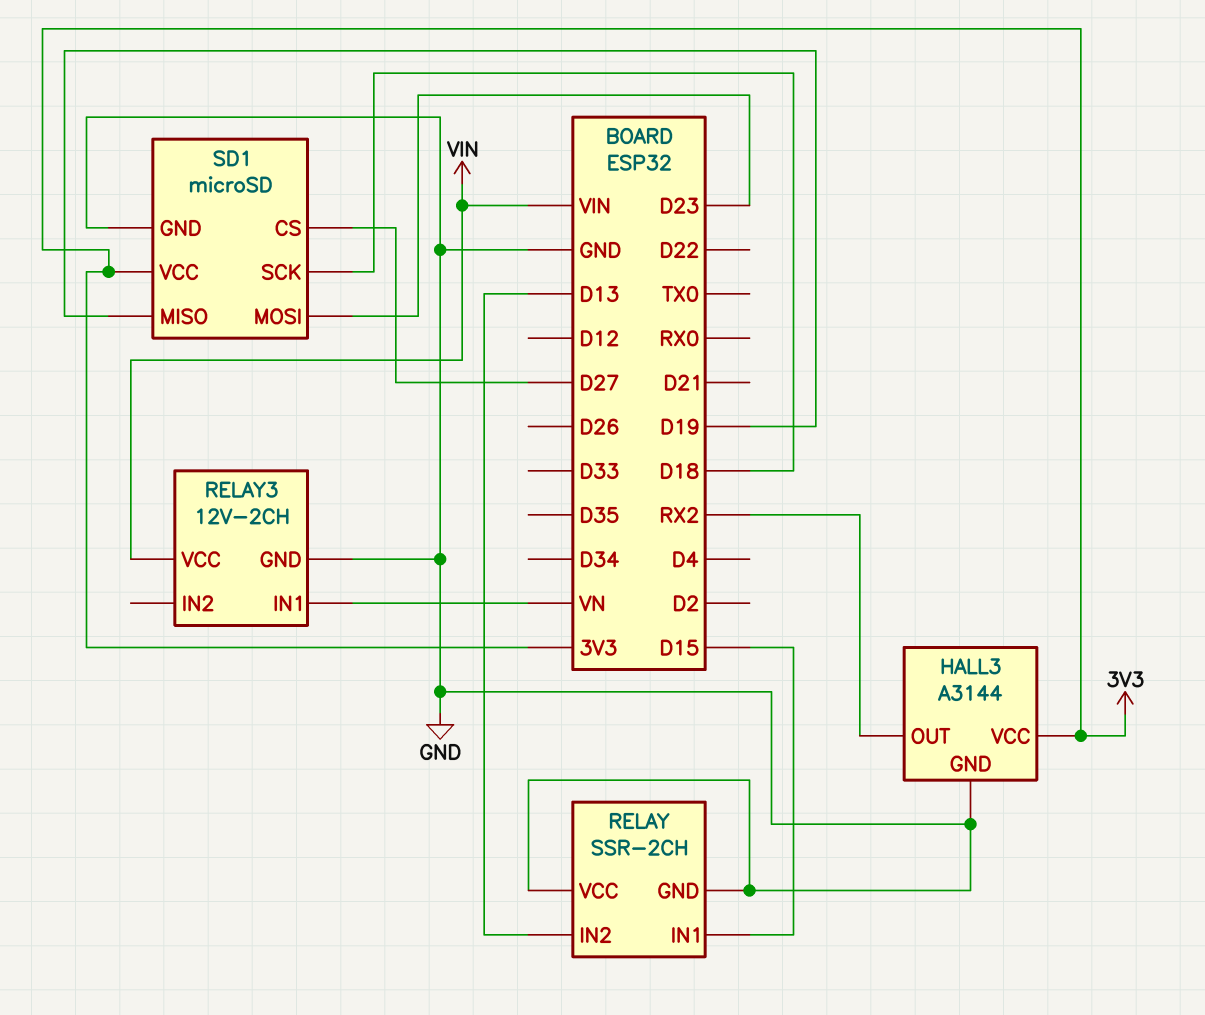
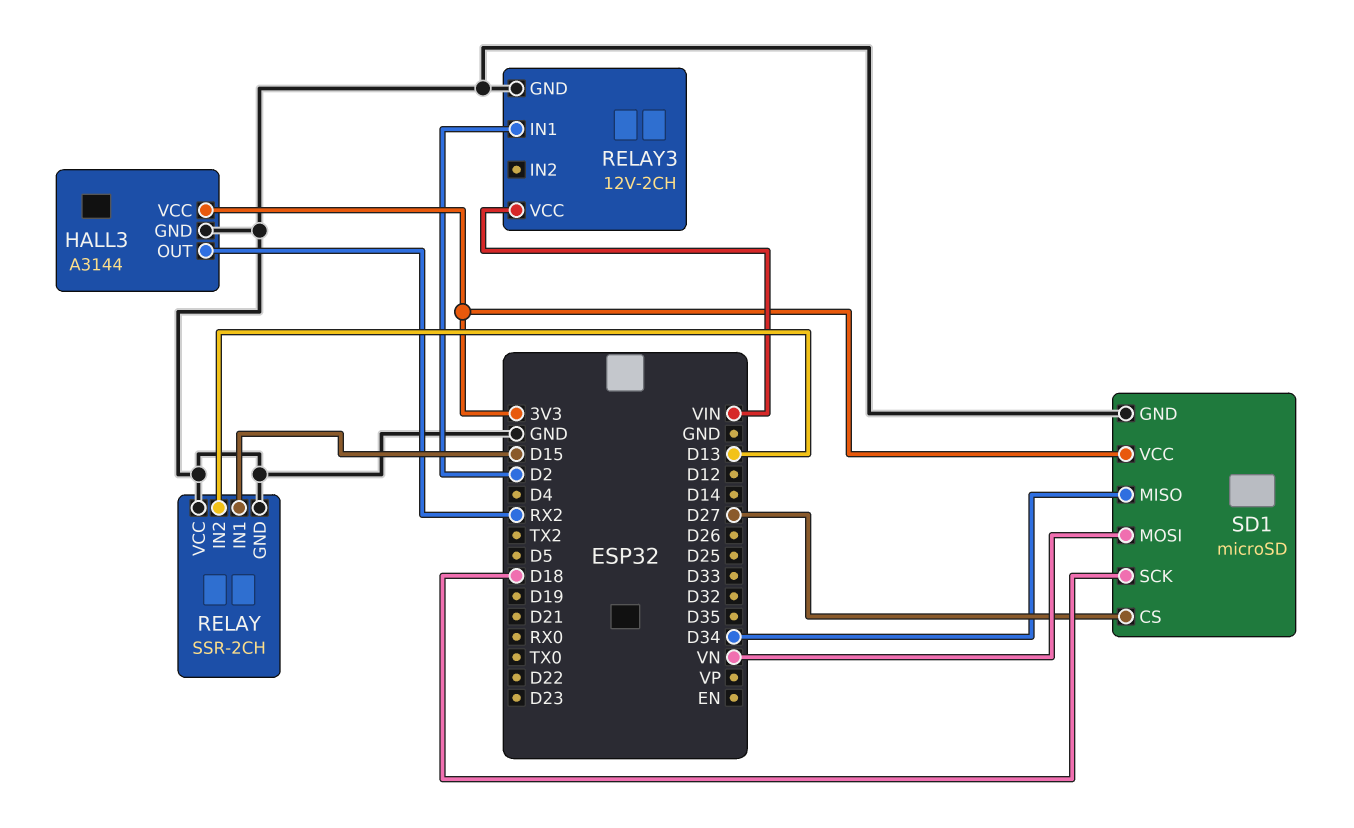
RELAY3 pin IN1: VN -> D2
SD1 pin MISO: D19 -> D34
SD1 pin MOSI: D23 -> VN

